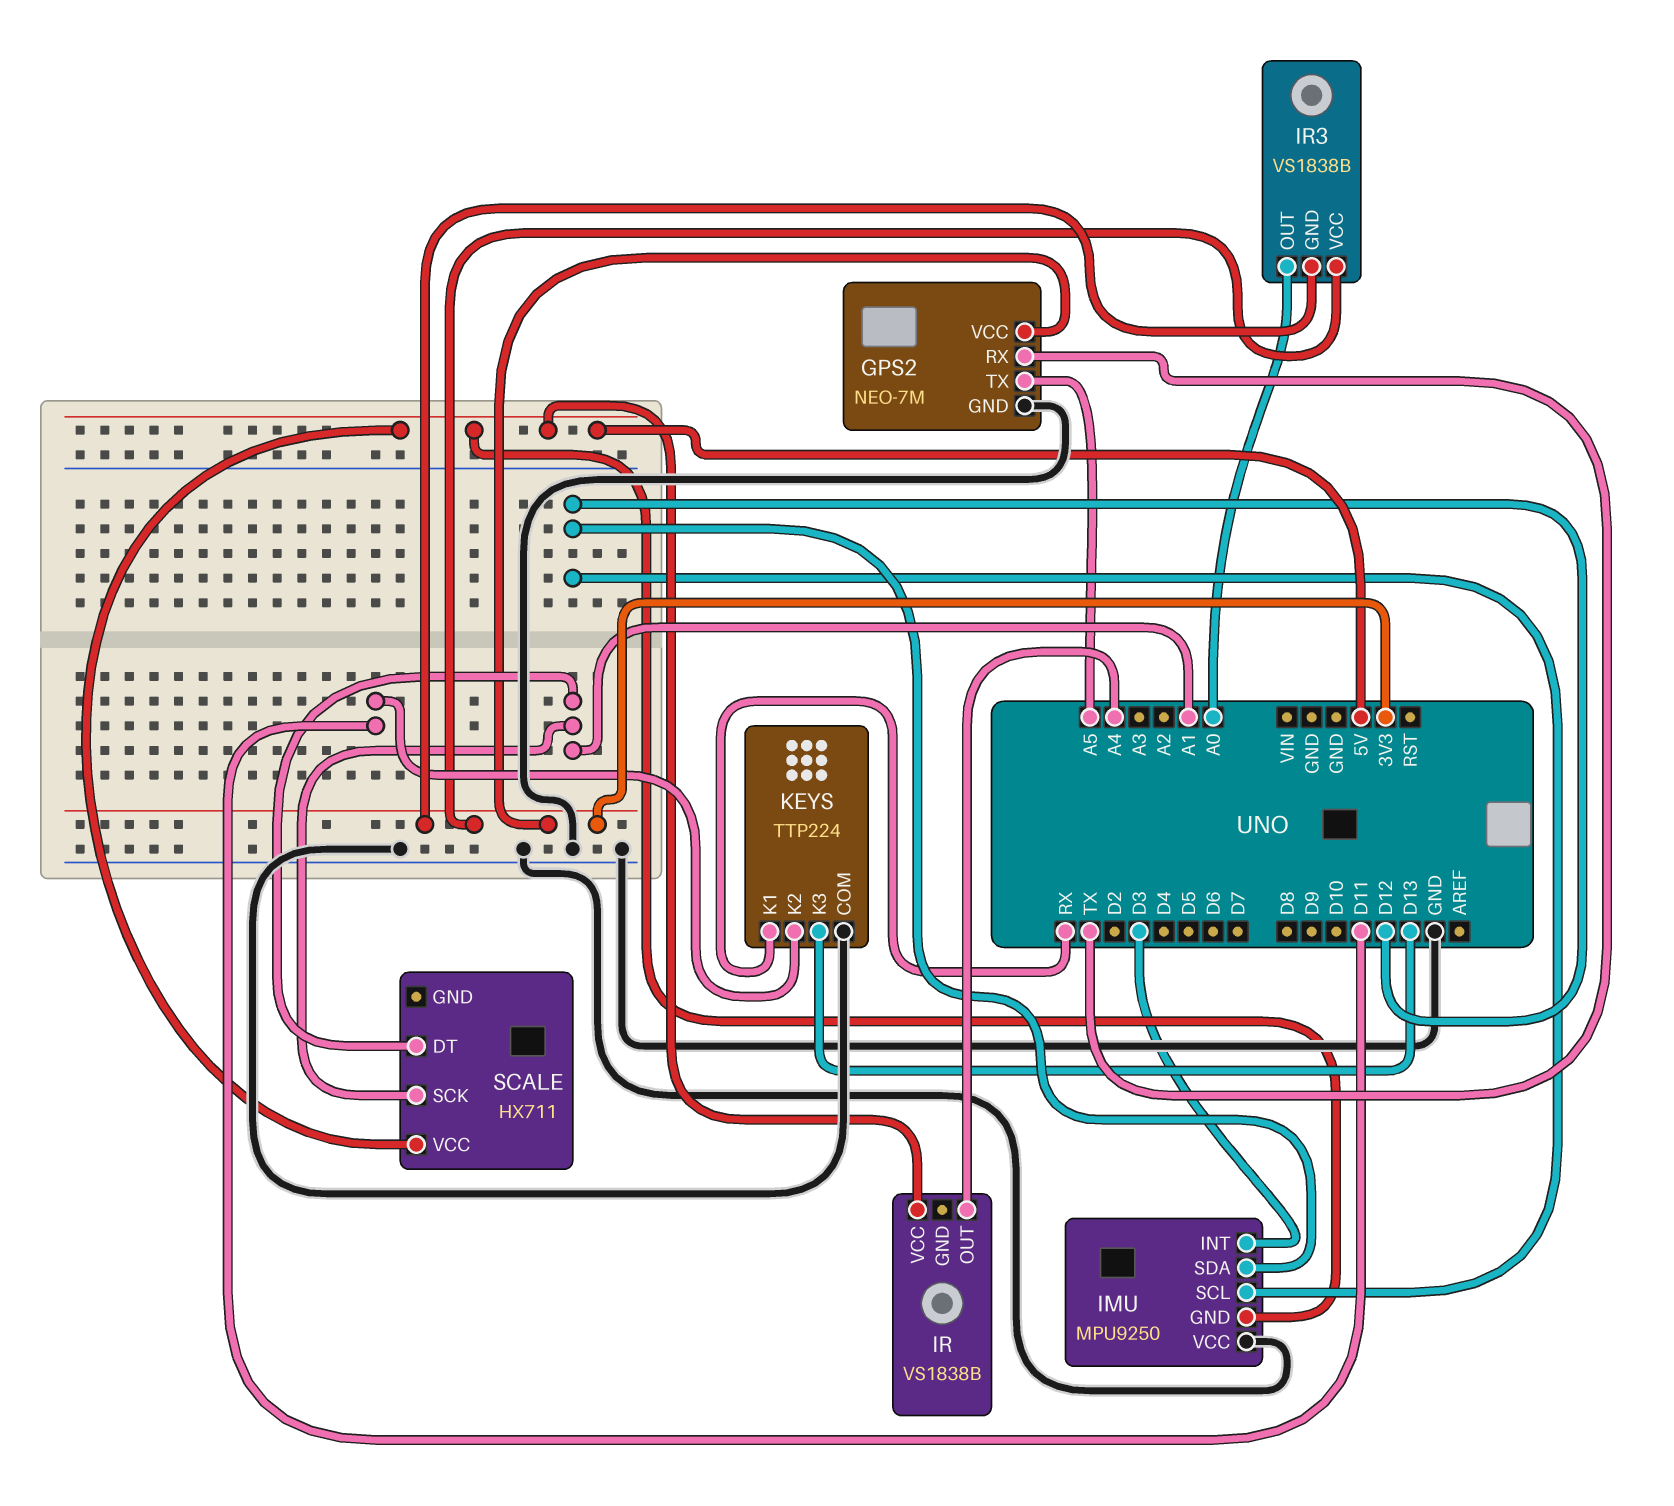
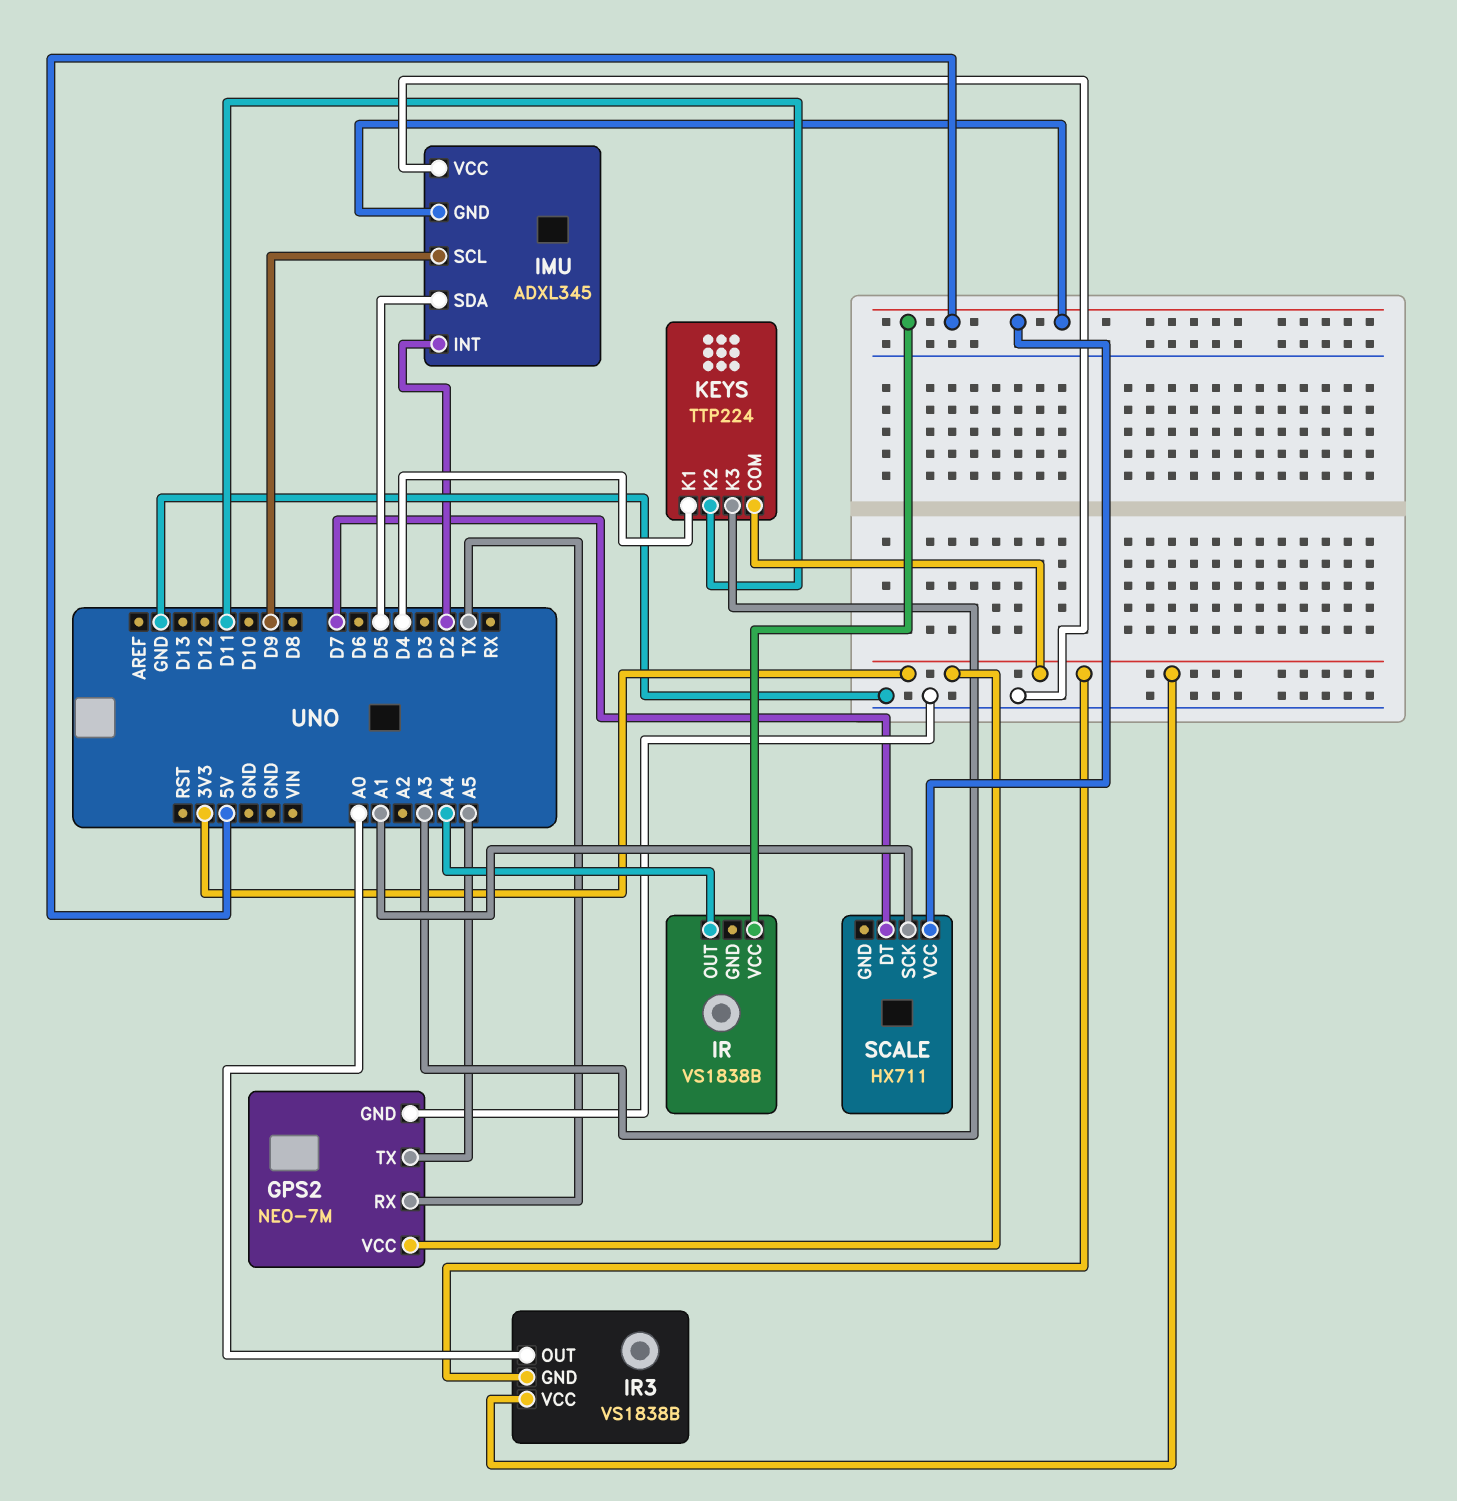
IMU: MPU9250 -> ADXL345
IMU pin INT: D3 -> D2
IMU pin SCL: D12 -> D9
IMU pin SDA: D12 -> D5
KEYS pin COM: GND -> 3V3
KEYS pin K1: RX -> D4
KEYS pin K3: D13 -> A3
SCALE pin DT: A1 -> D7

